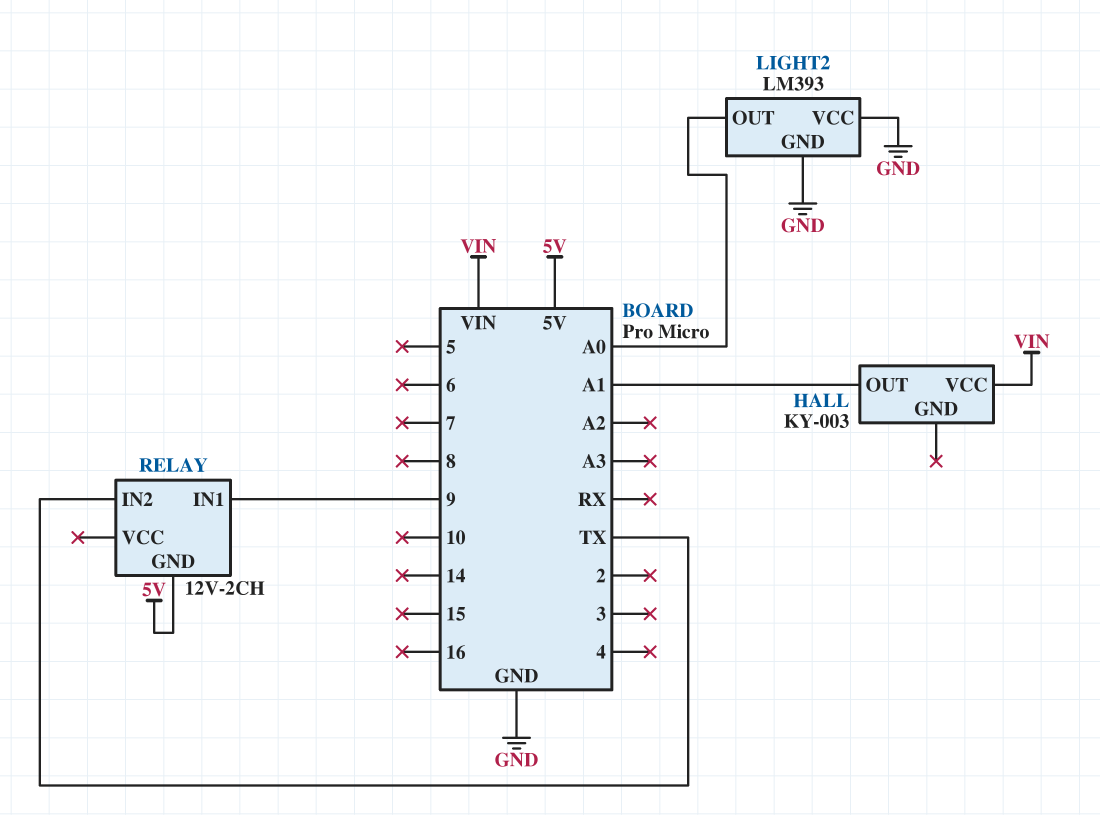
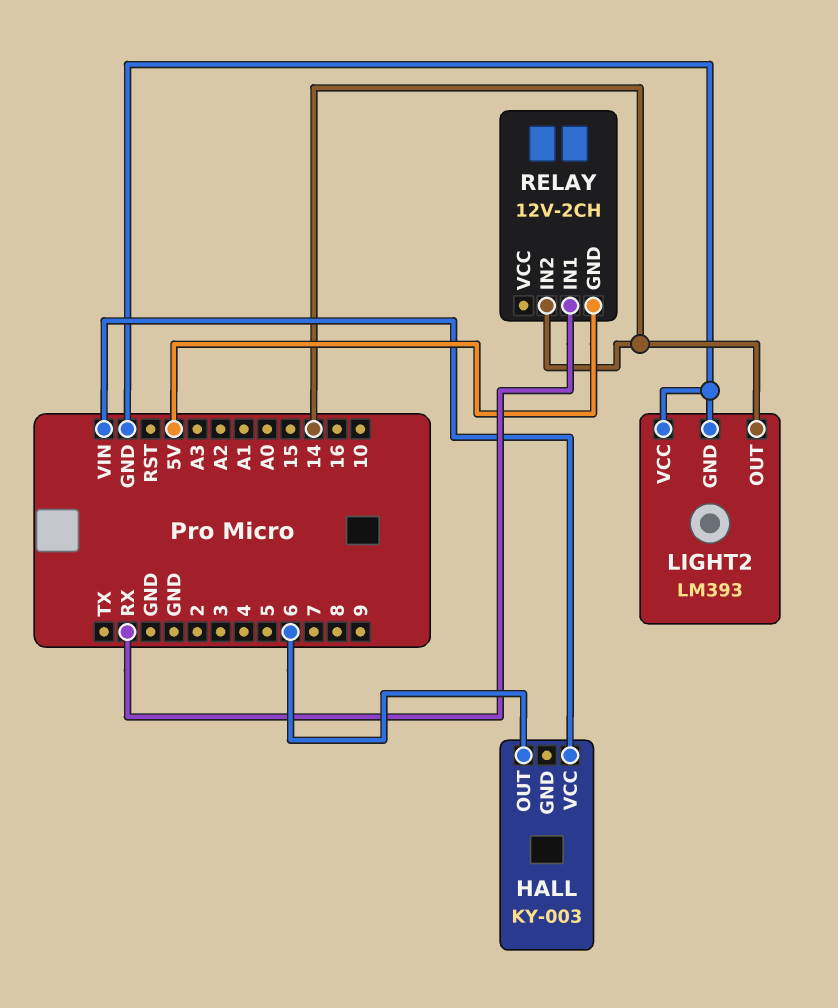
HALL pin OUT: A1 -> 6
LIGHT2 pin OUT: A0 -> 14
RELAY pin IN1: 9 -> RX
RELAY pin IN2: TX -> 14

